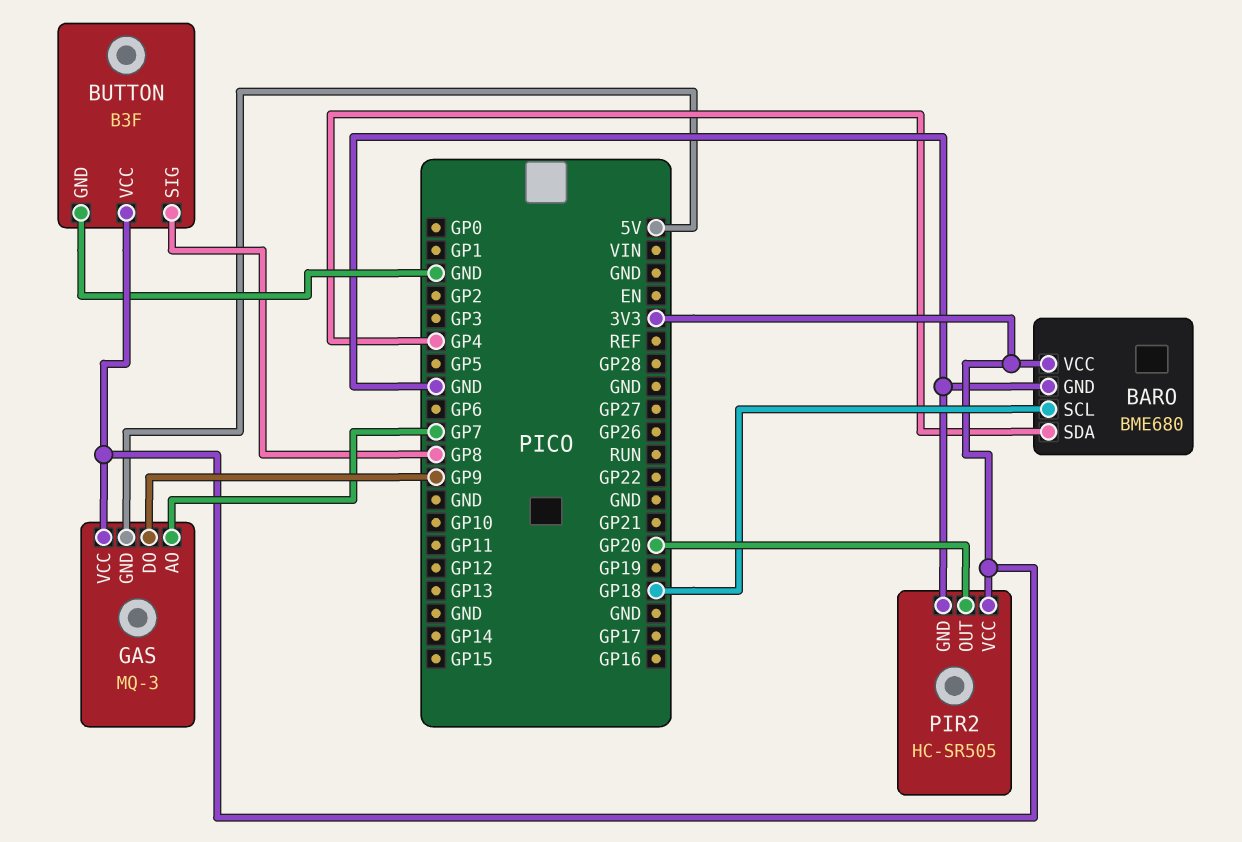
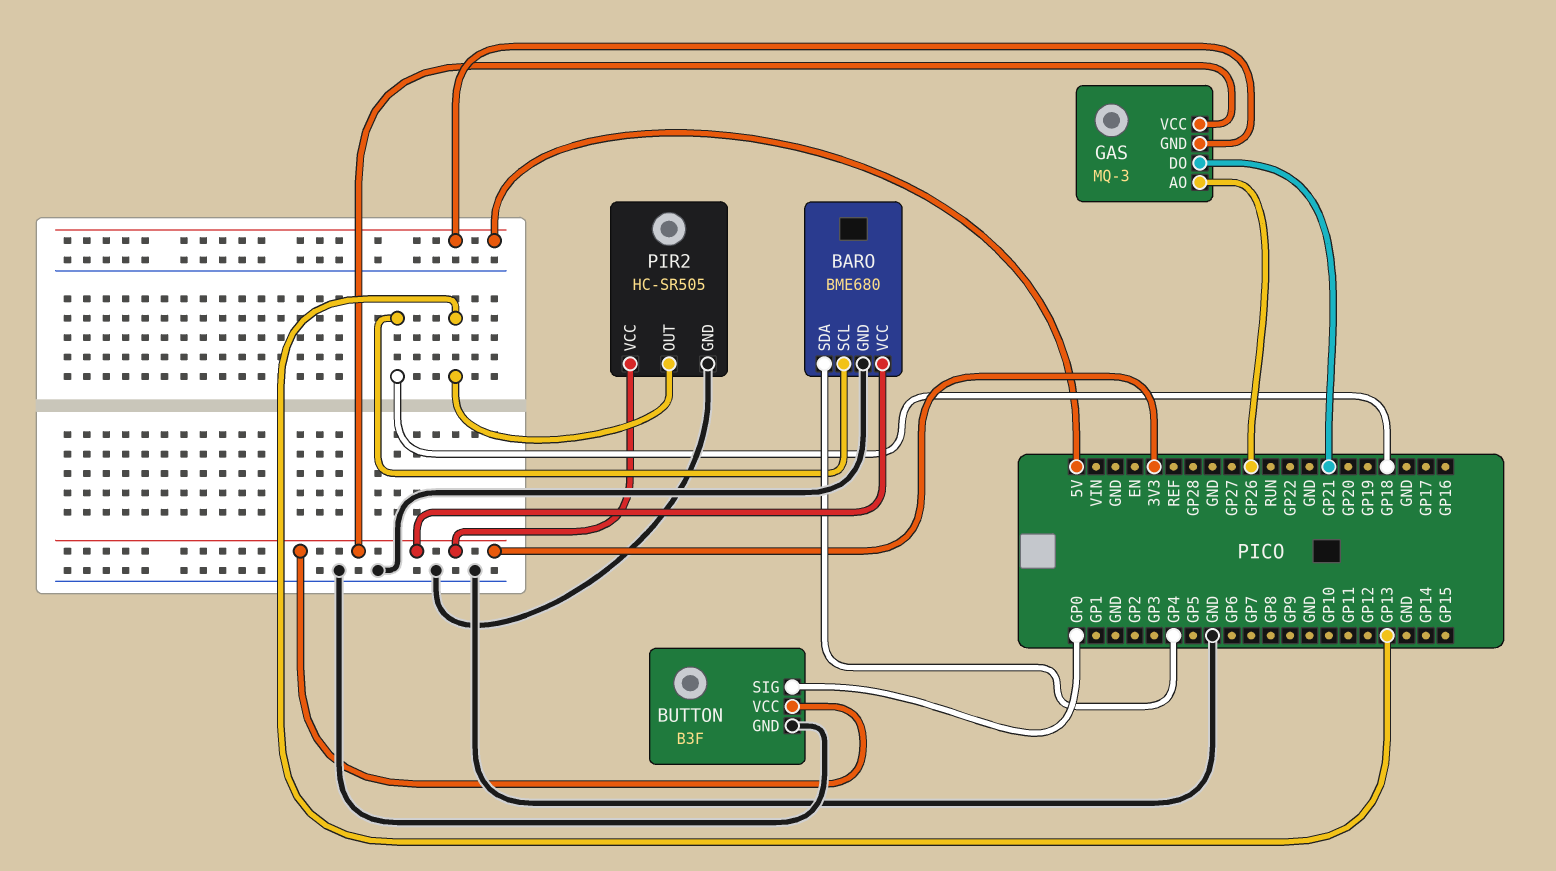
BUTTON pin SIG: GP8 -> GP0
GAS pin AO: GP7 -> GP26
GAS pin DO: GP9 -> GP21
PIR2 pin OUT: GP20 -> GP13

